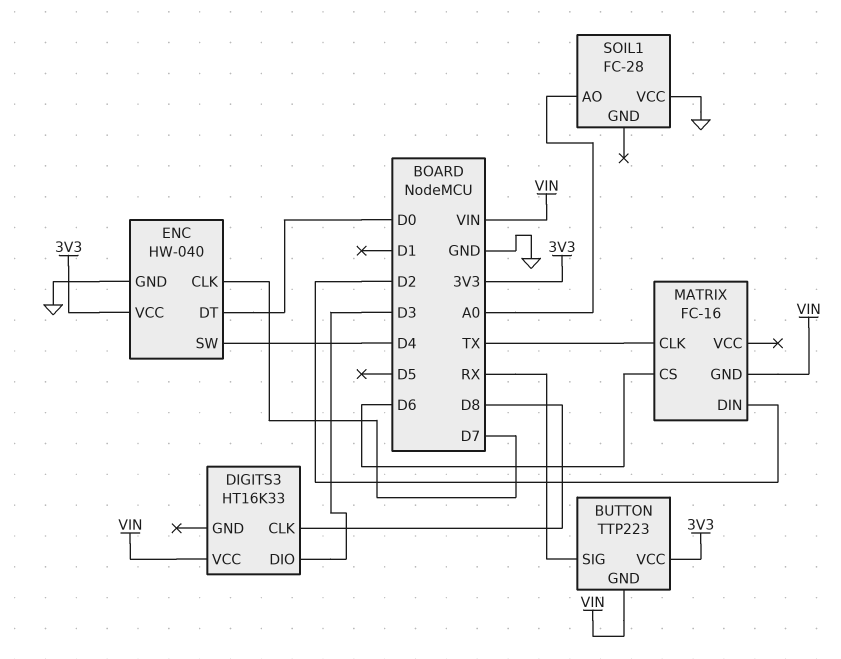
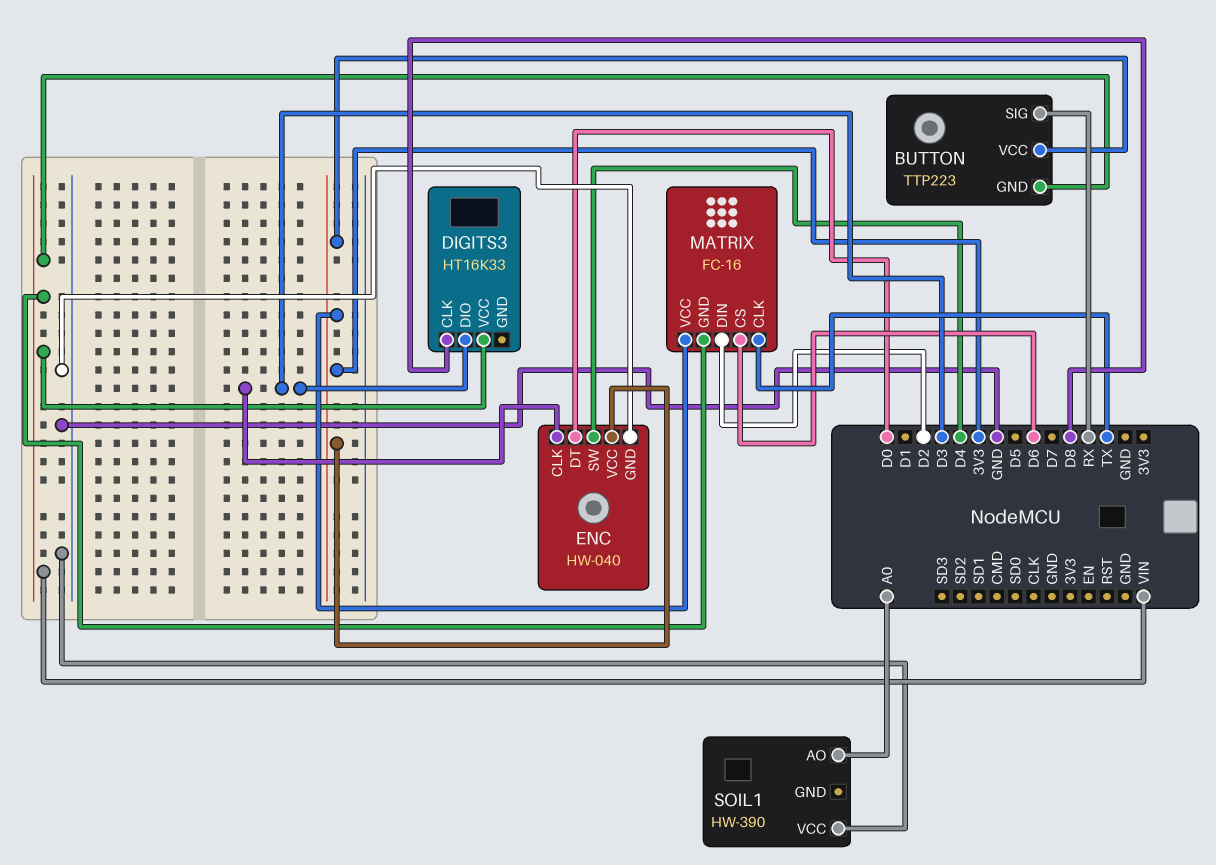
ENC pin CLK: D7 -> D3
MATRIX pin VCC: none -> 3V3
SOIL1: FC-28 -> HW-390

